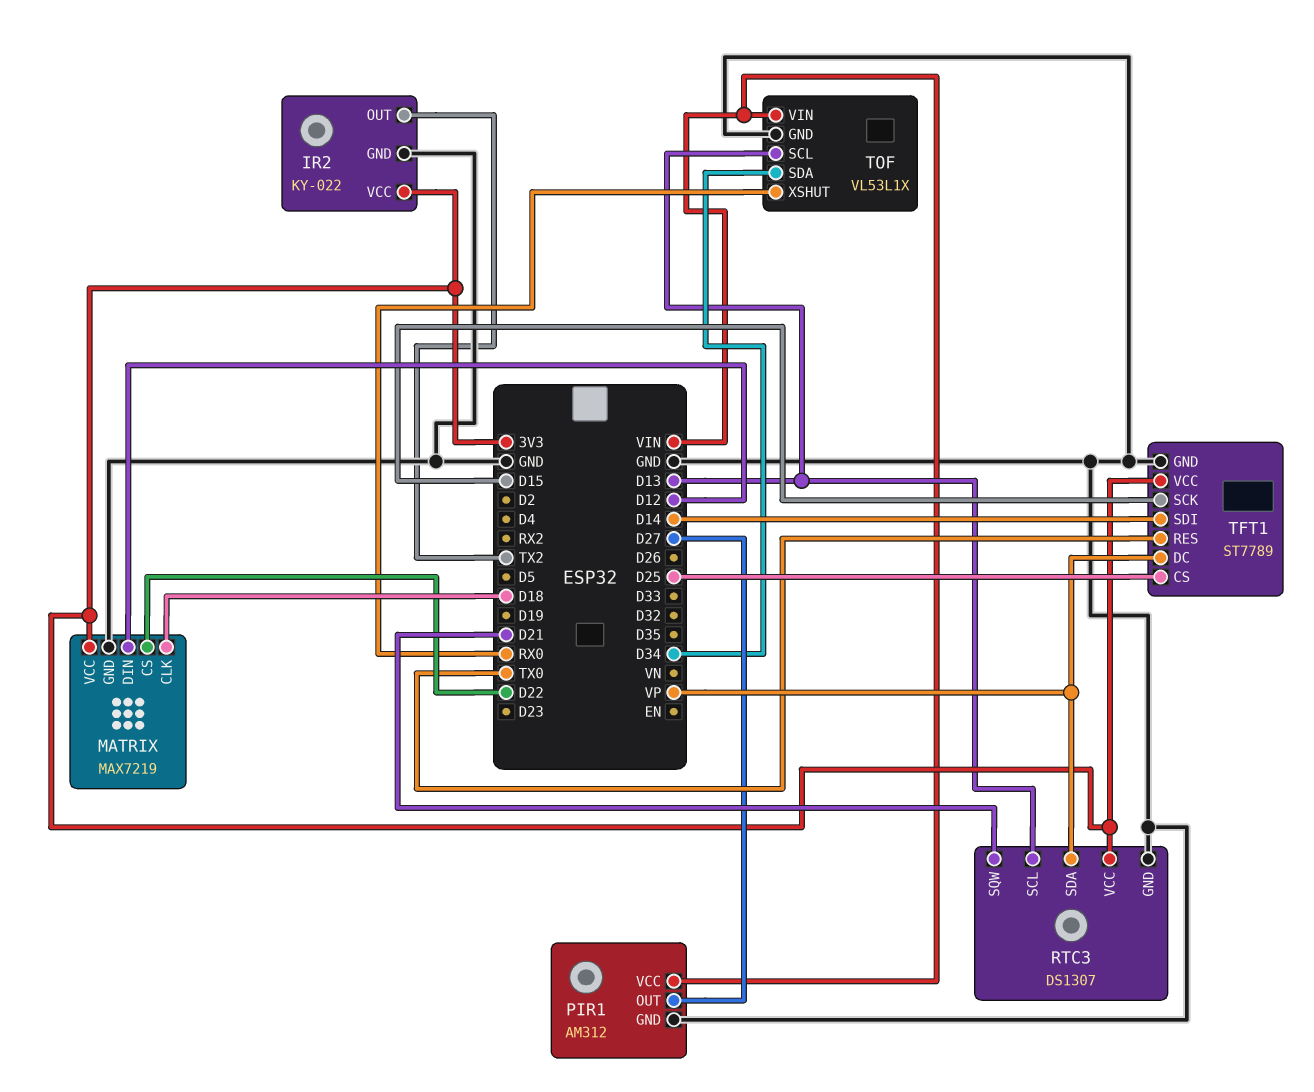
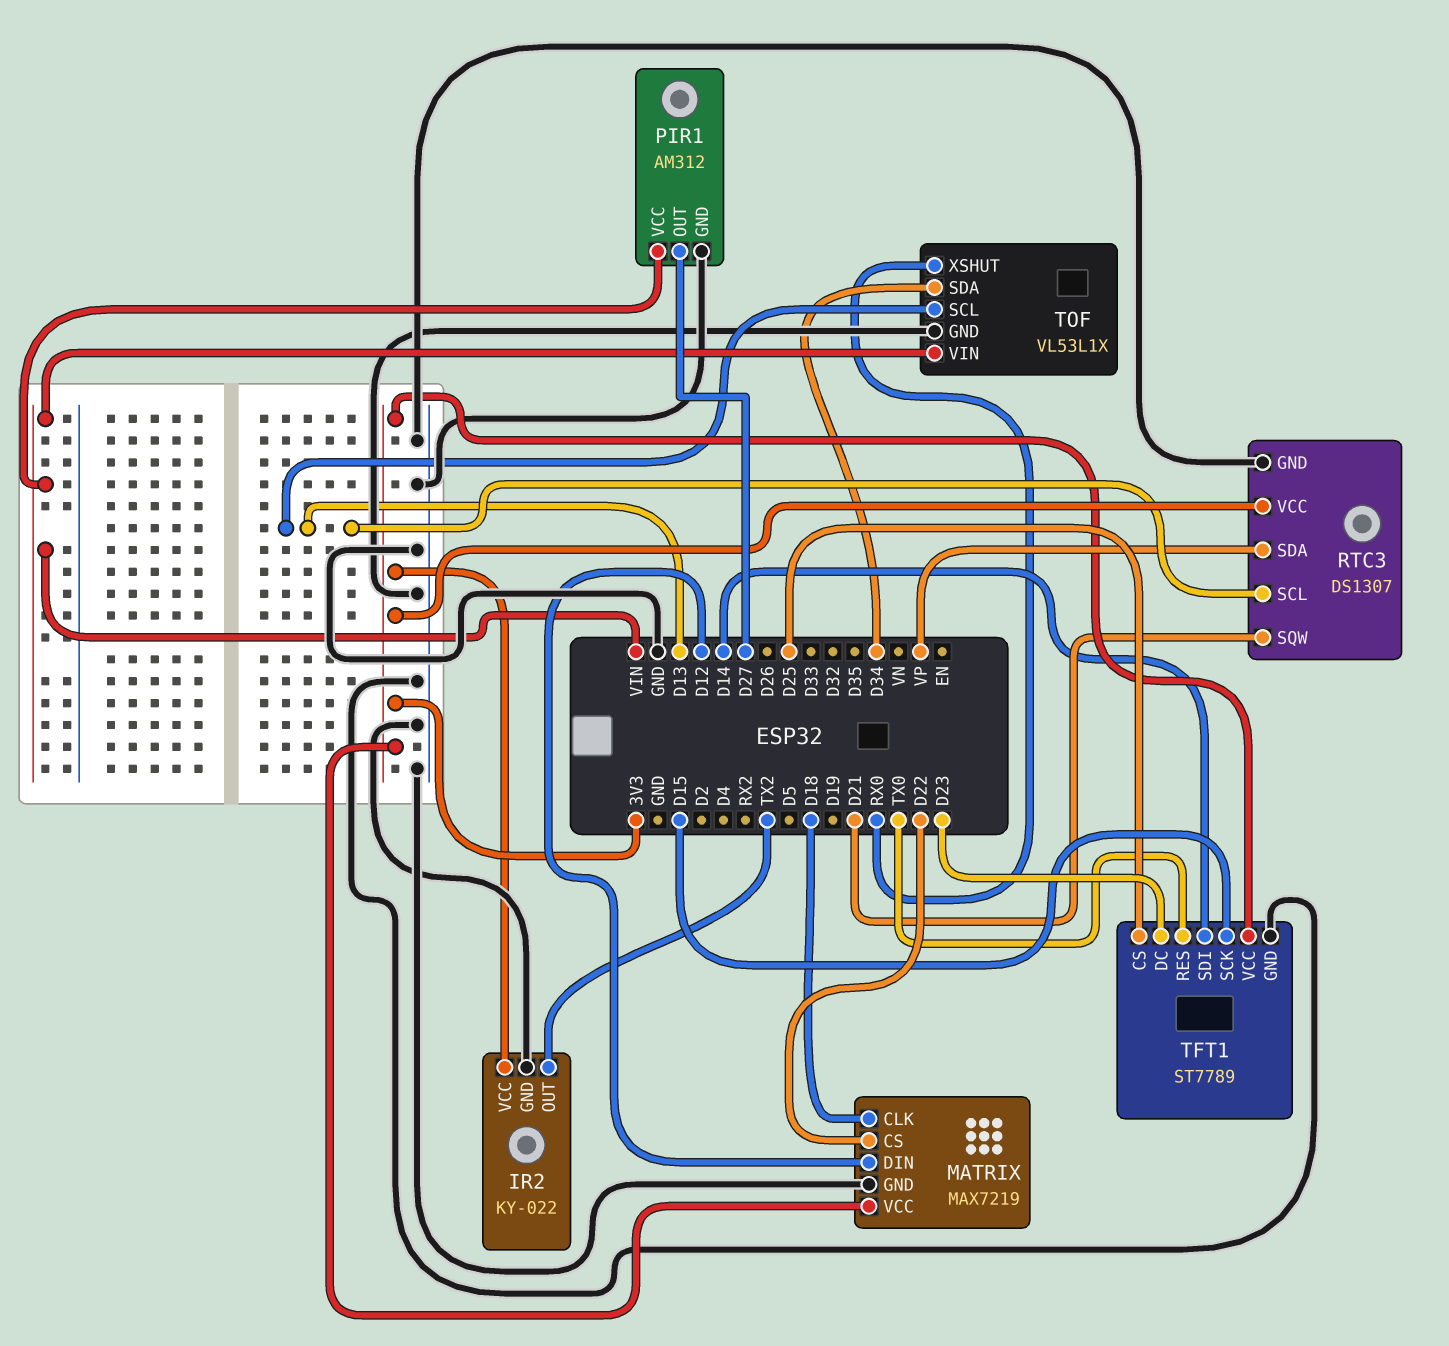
TFT1 pin DC: VP -> D23

